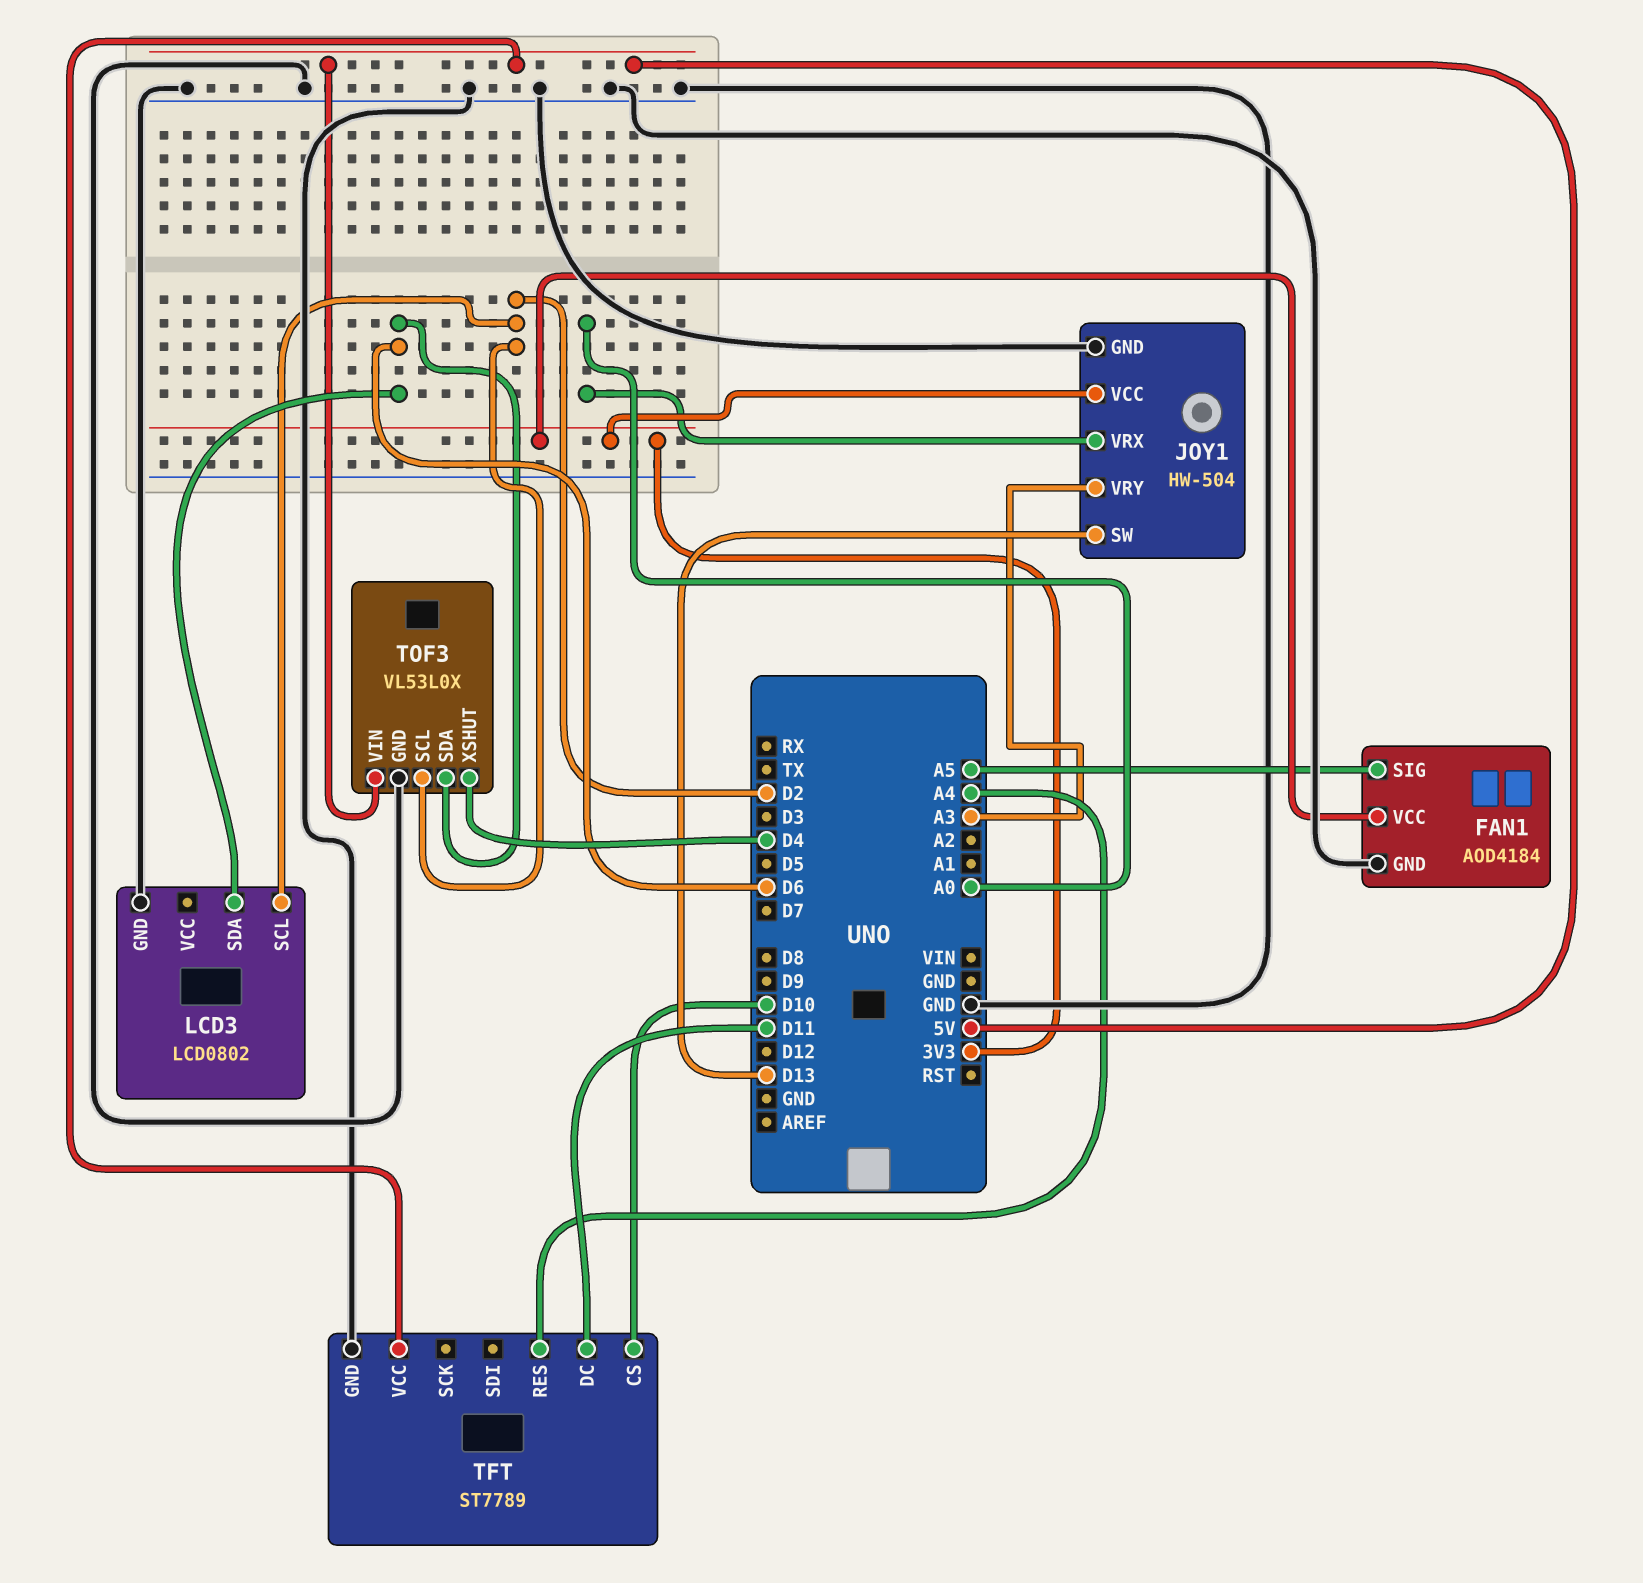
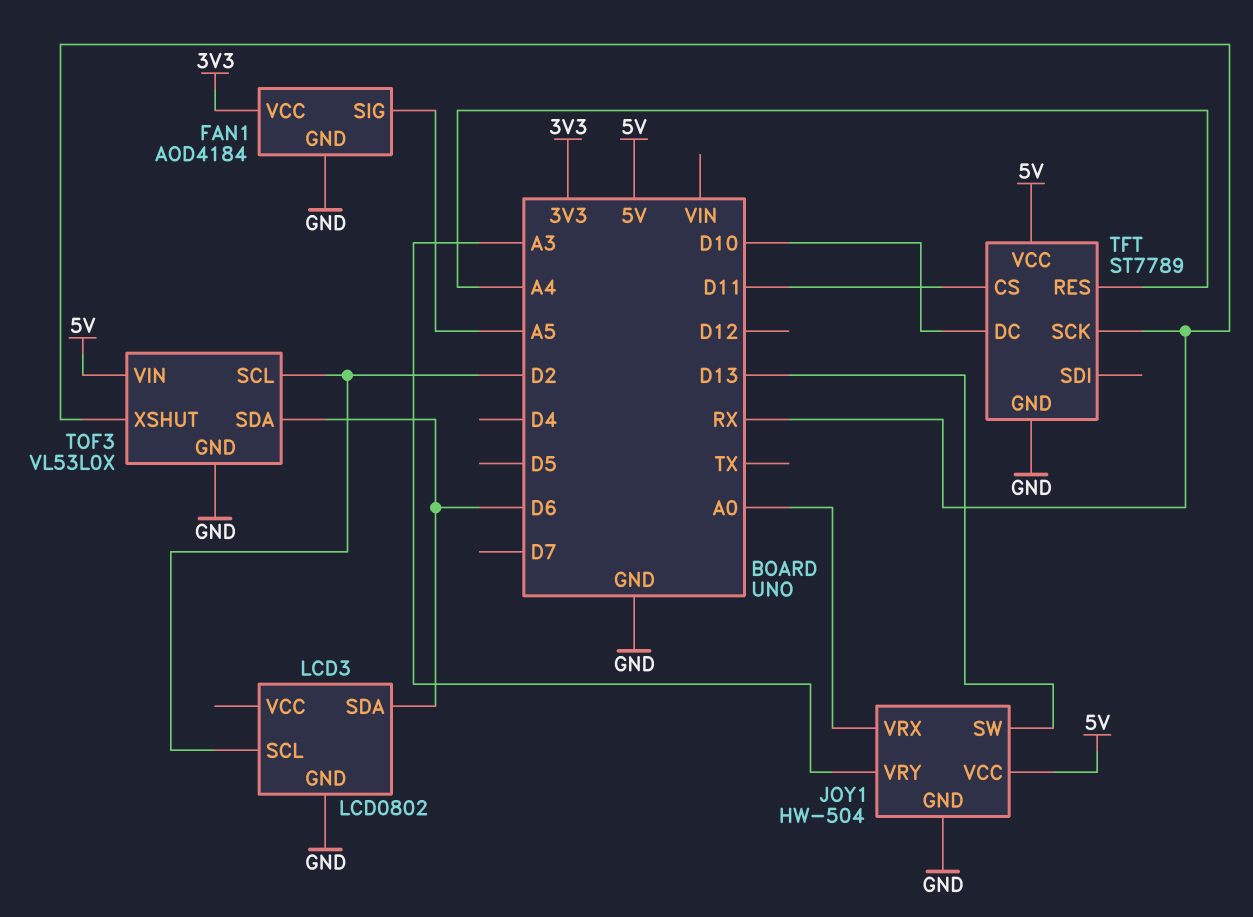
JOY1 pin VCC: 3V3 -> 5V
TFT pin CS: D10 -> D11
TFT pin DC: D11 -> D10
TFT pin SCK: none -> RX
TOF3 pin XSHUT: D4 -> RX

